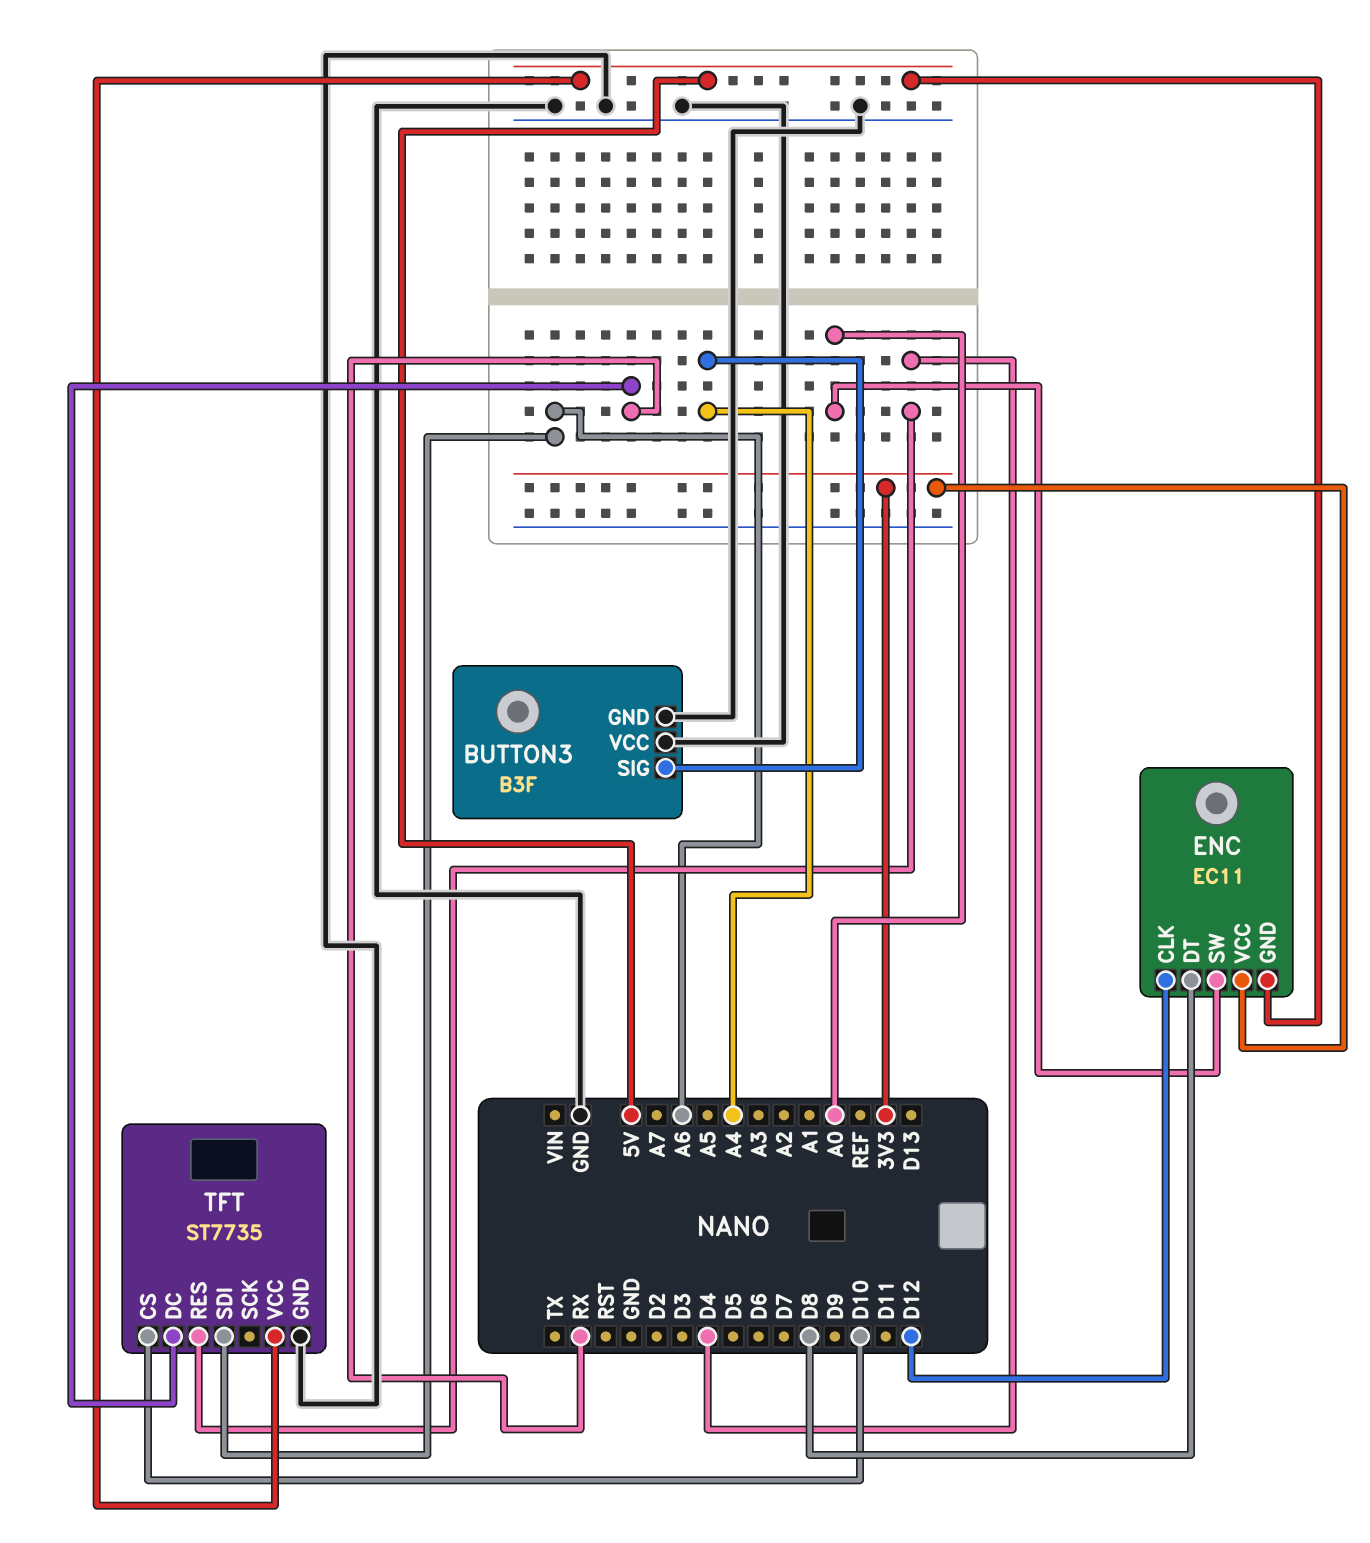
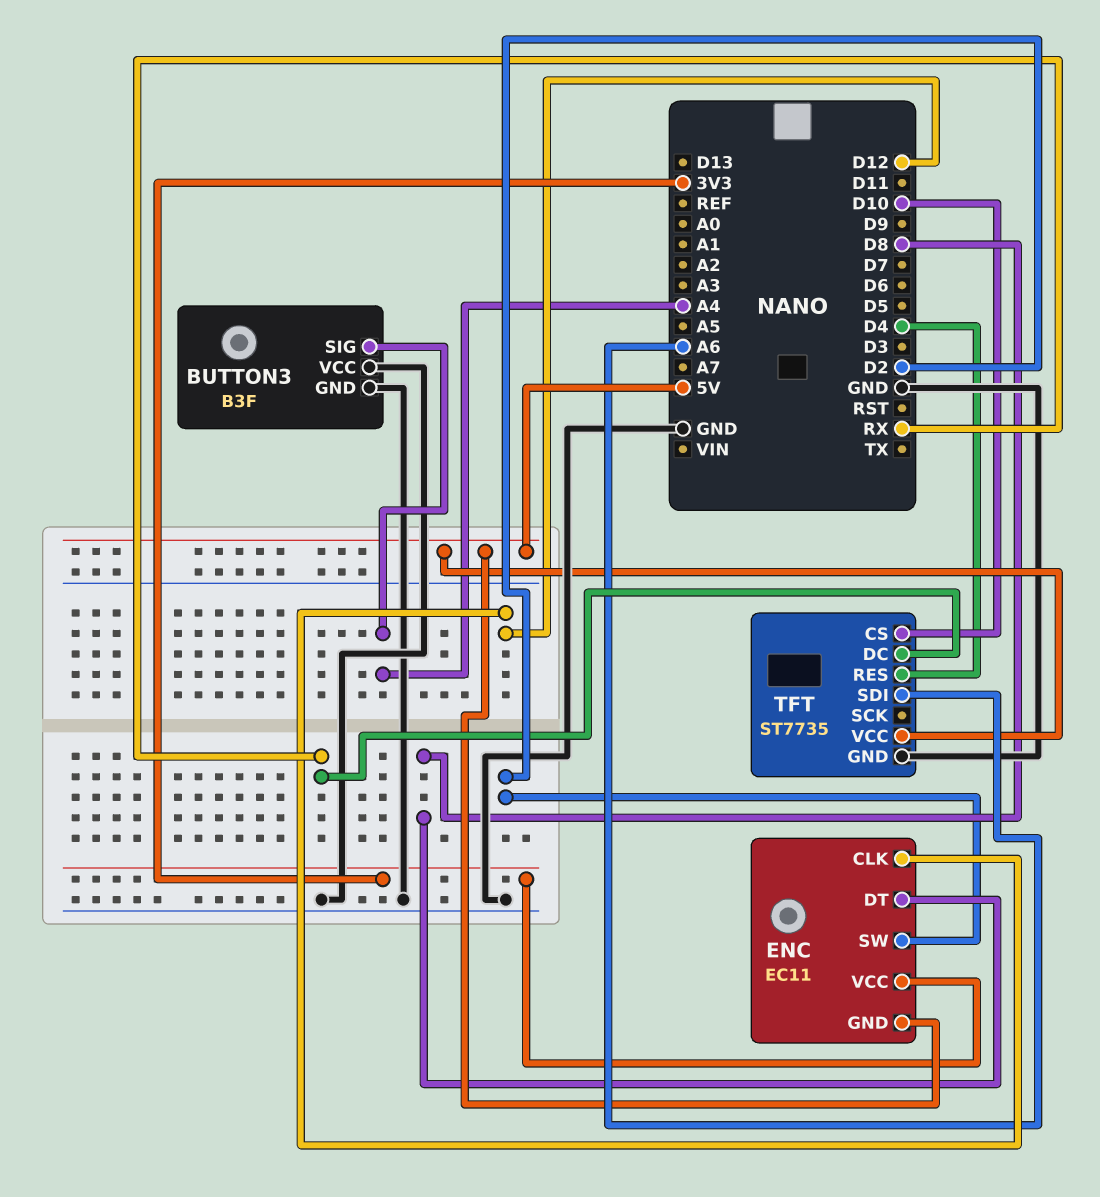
ENC pin SW: A0 -> D2

